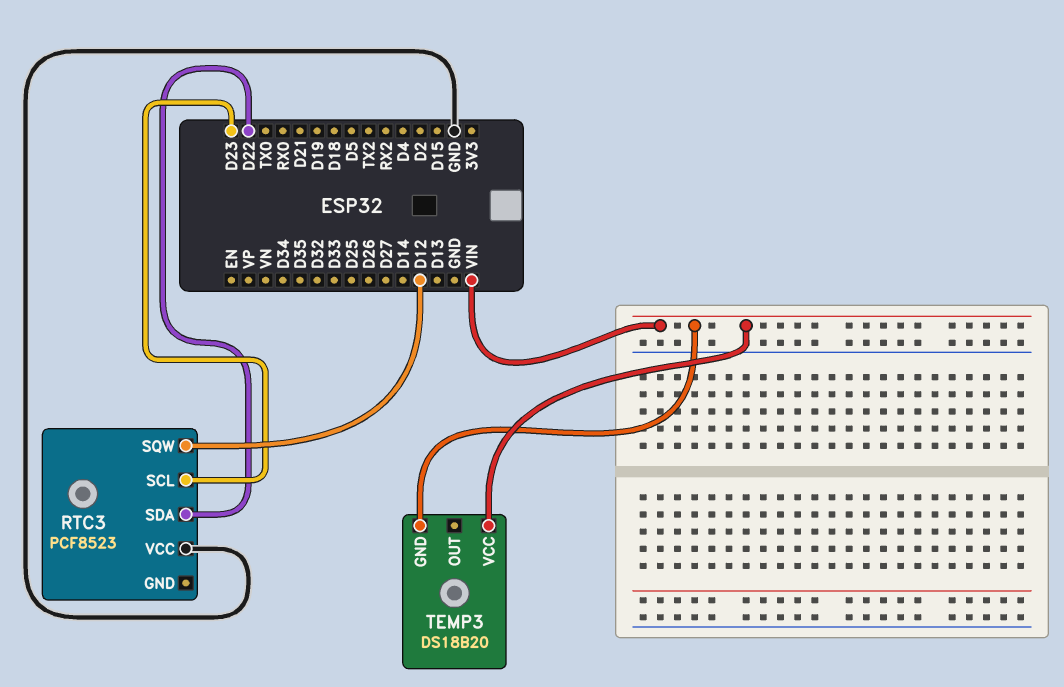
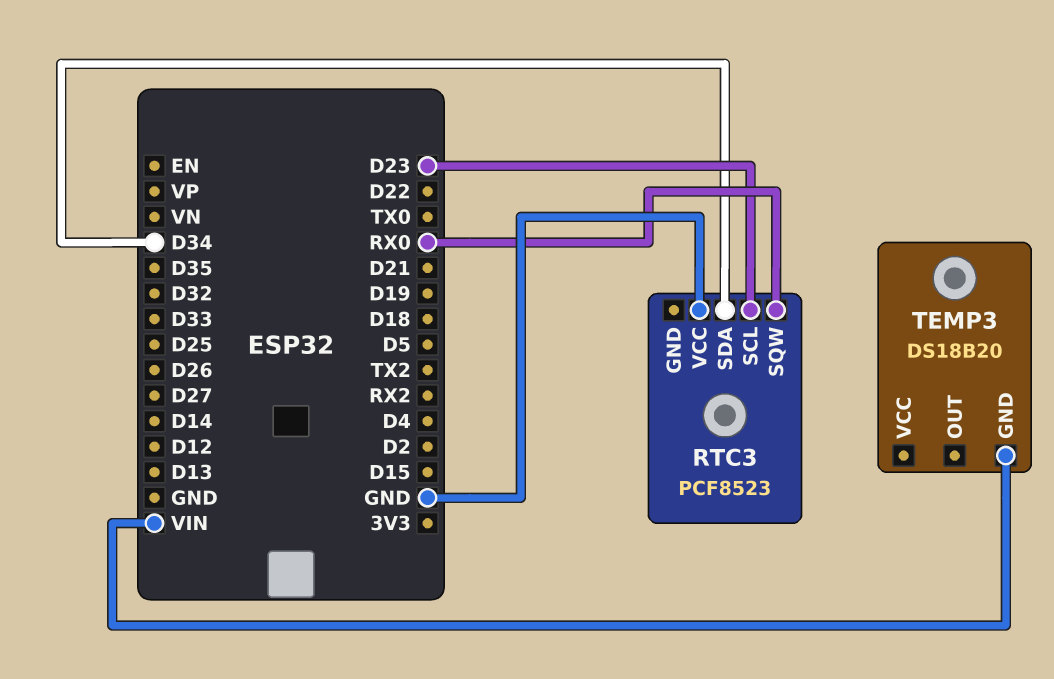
RTC3 pin SDA: D22 -> D34
RTC3 pin SQW: D12 -> RX0
TEMP3 pin VCC: VIN -> none

